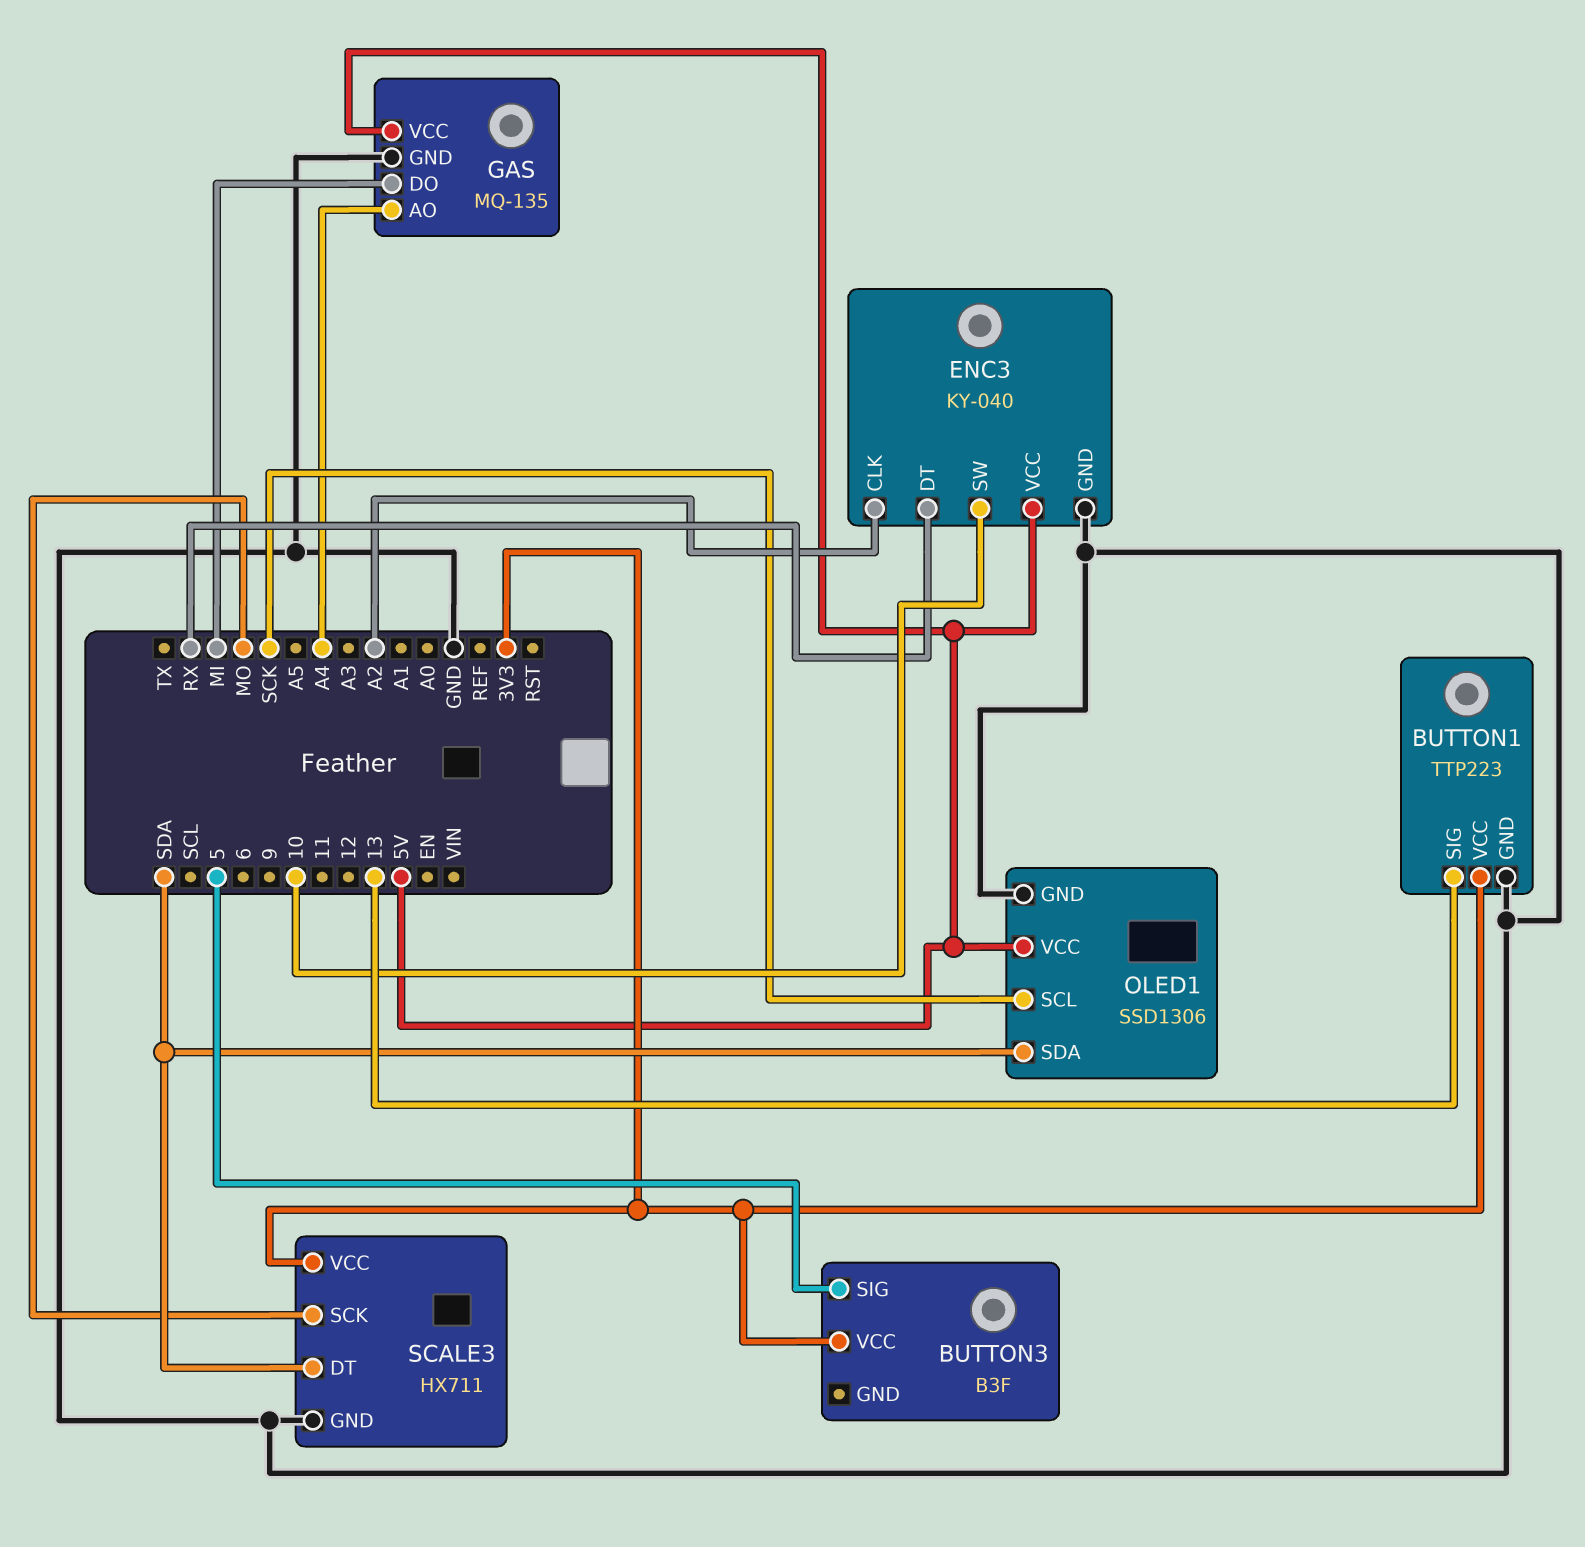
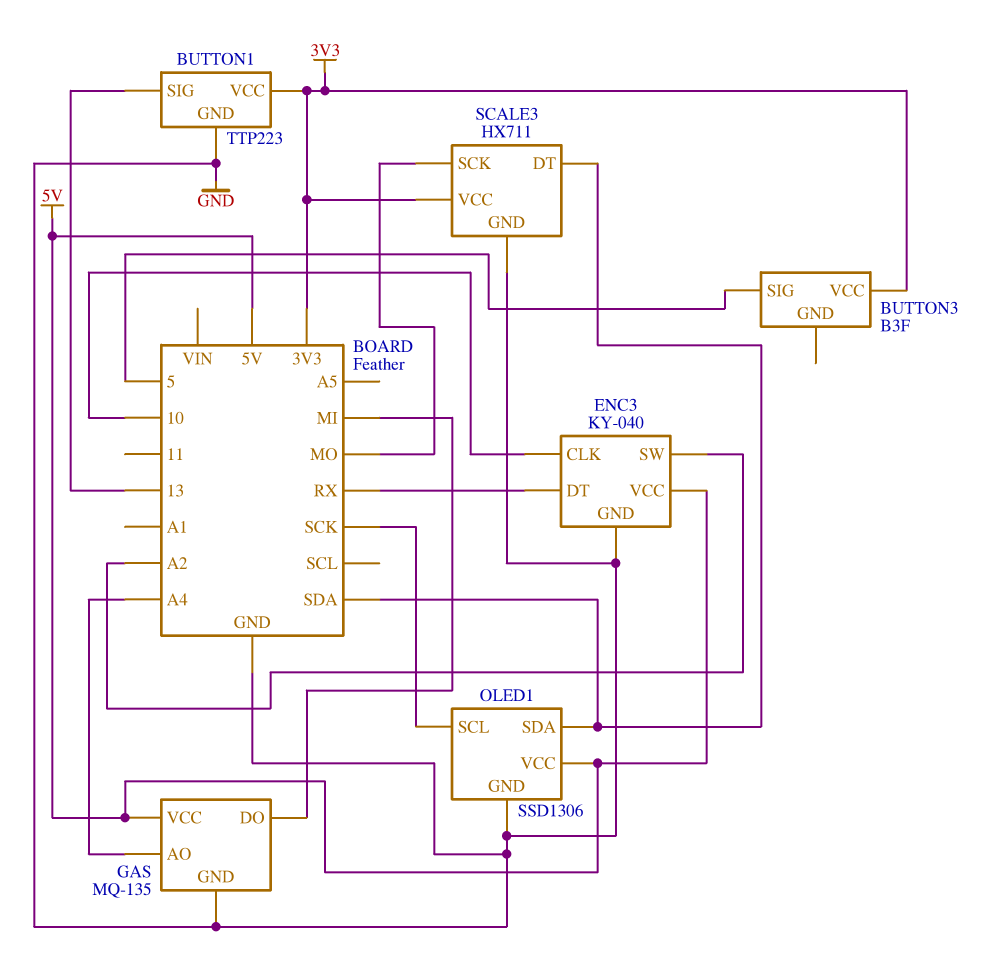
ENC3 pin CLK: A2 -> 10
ENC3 pin SW: 10 -> A2

